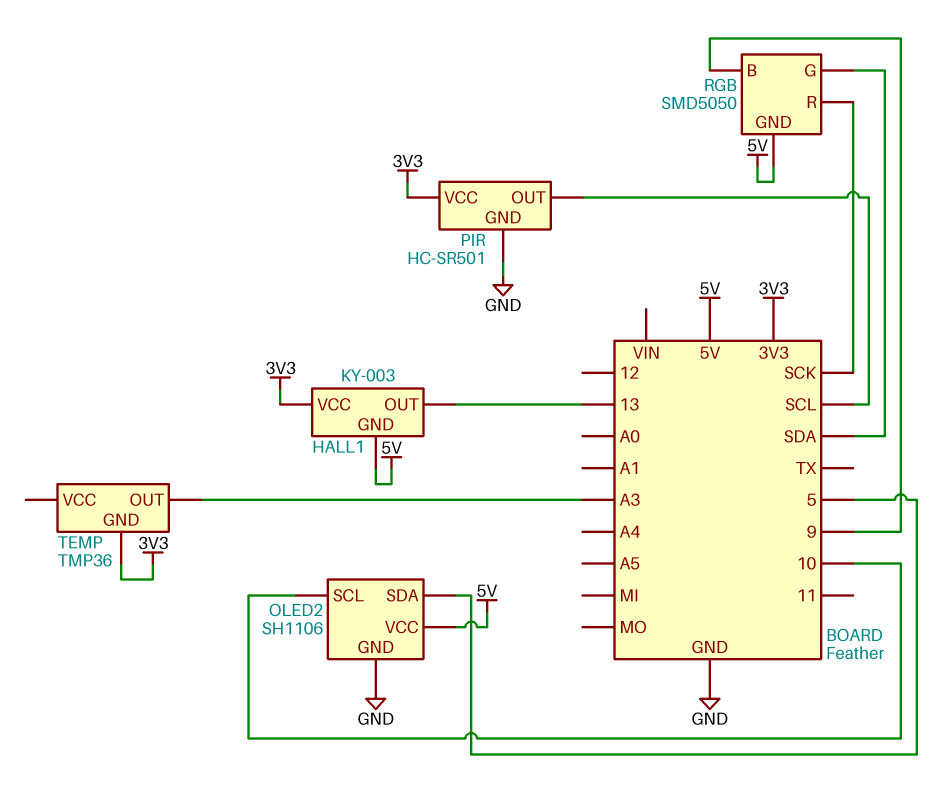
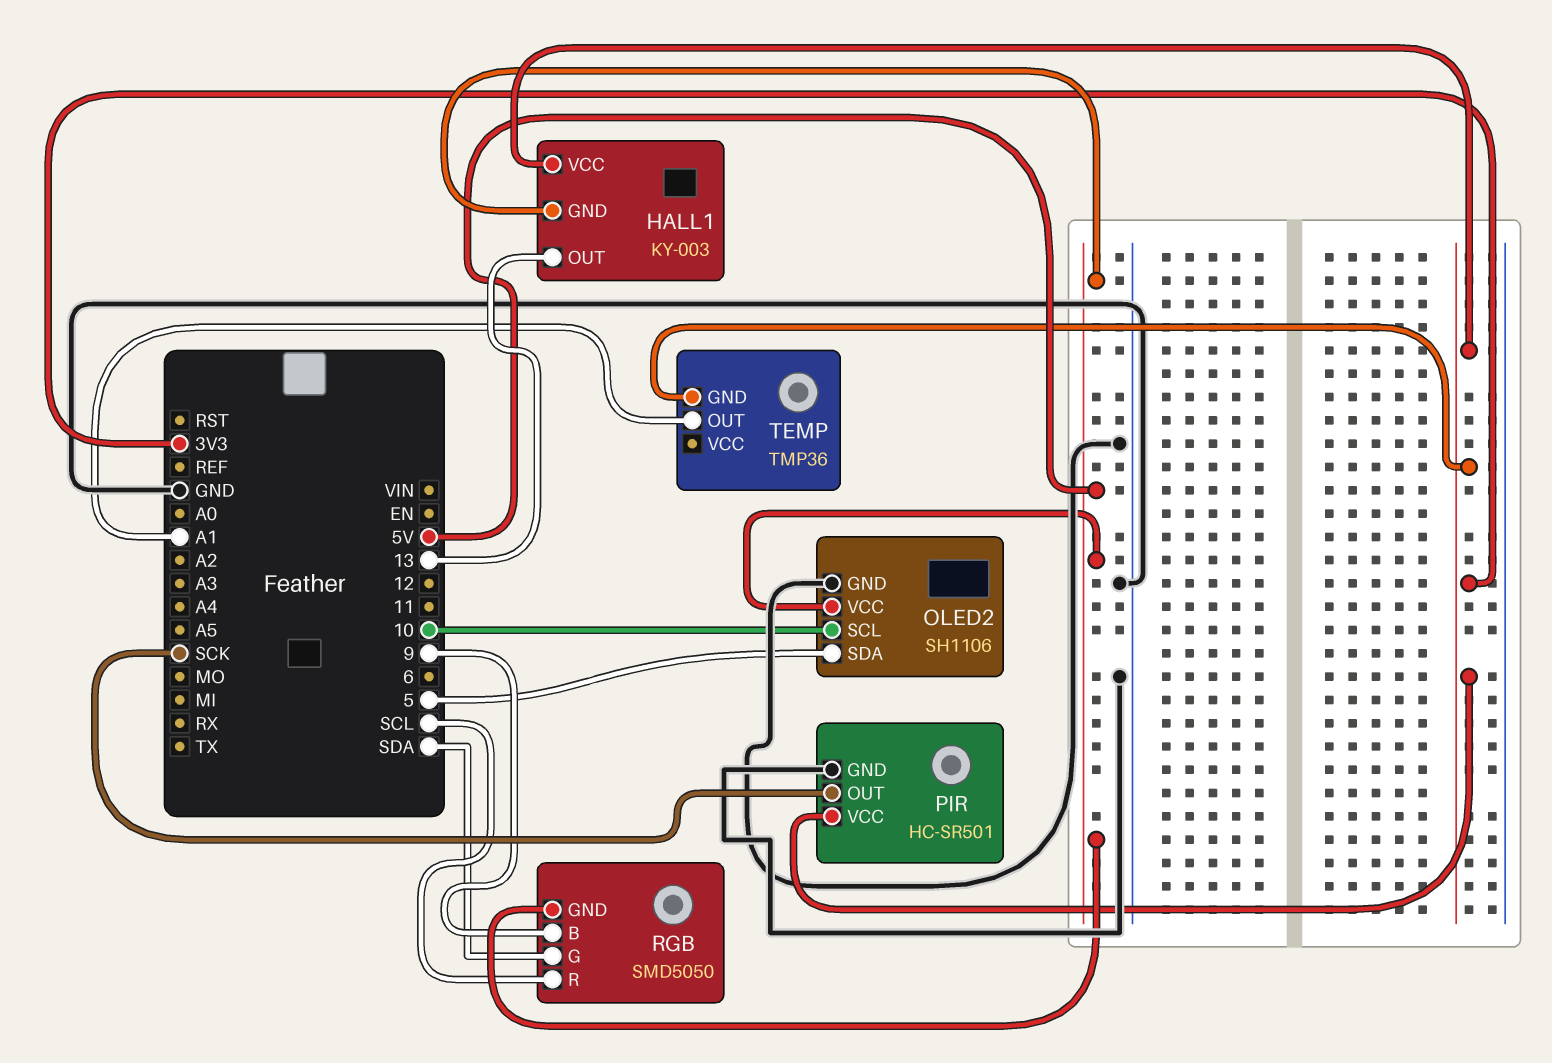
PIR pin OUT: SCL -> SCK
RGB pin R: SCK -> SCL
TEMP pin OUT: A3 -> A1

